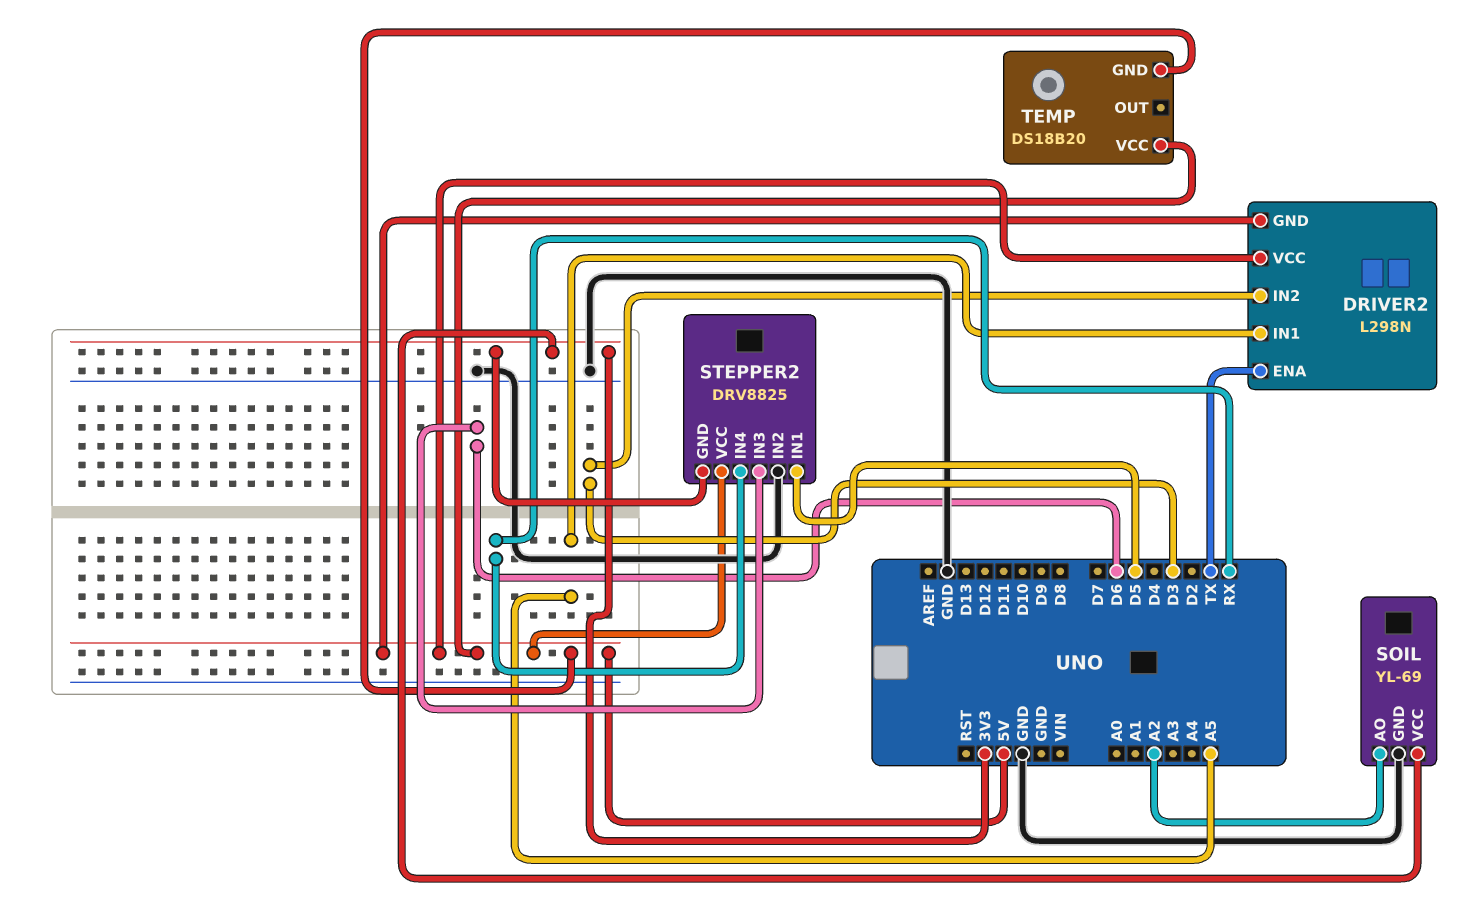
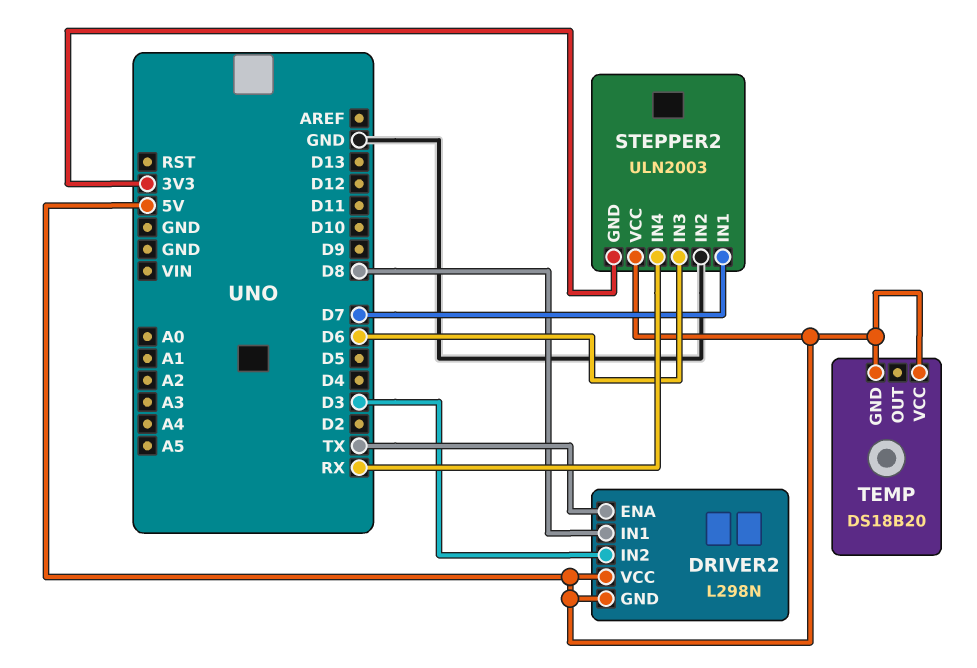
DRIVER2 pin IN1: A5 -> D8
SOIL: YL-69 -> none
SOIL pin AO: A2 -> none
SOIL pin GND: GND -> none
SOIL pin VCC: 3V3 -> none
STEPPER2: DRV8825 -> ULN2003
STEPPER2 pin IN1: D5 -> D7

